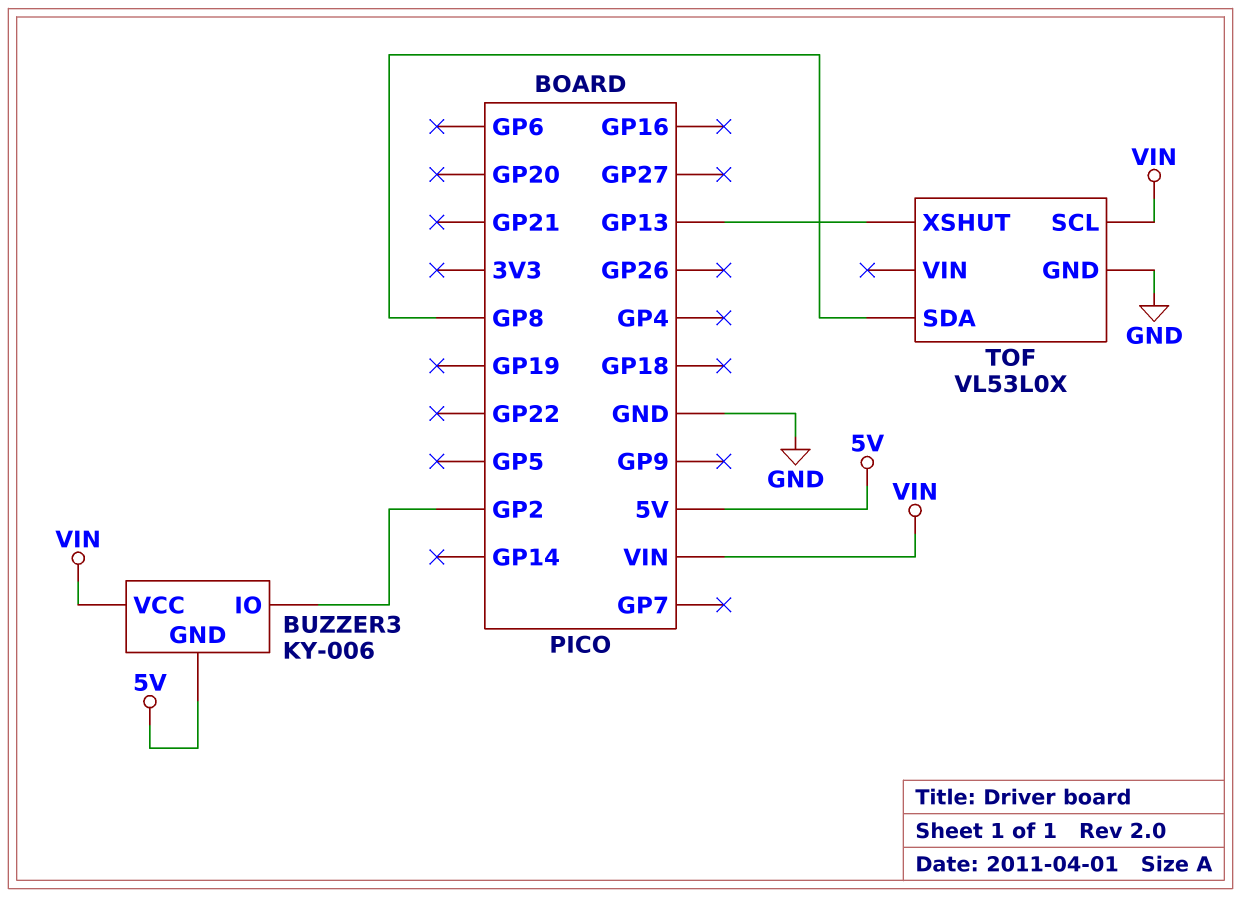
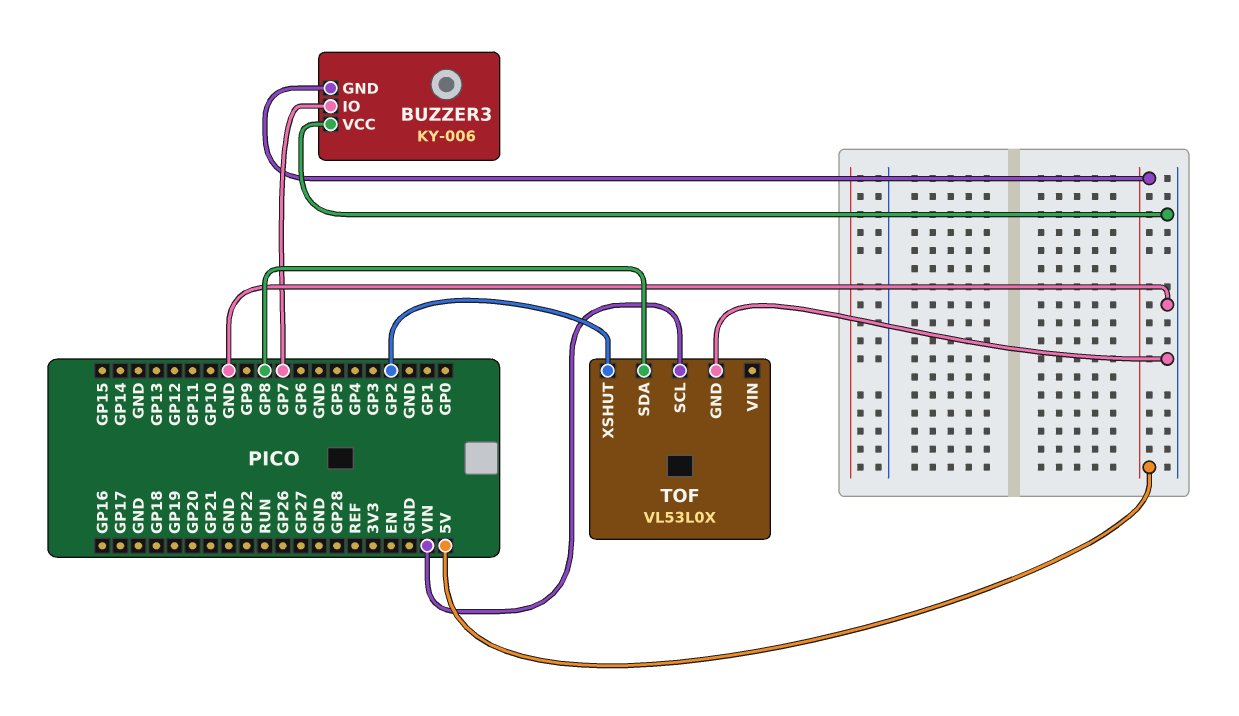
BUZZER3 pin IO: GP2 -> GP7
BUZZER3 pin VCC: VIN -> GND
TOF pin XSHUT: GP13 -> GP2

